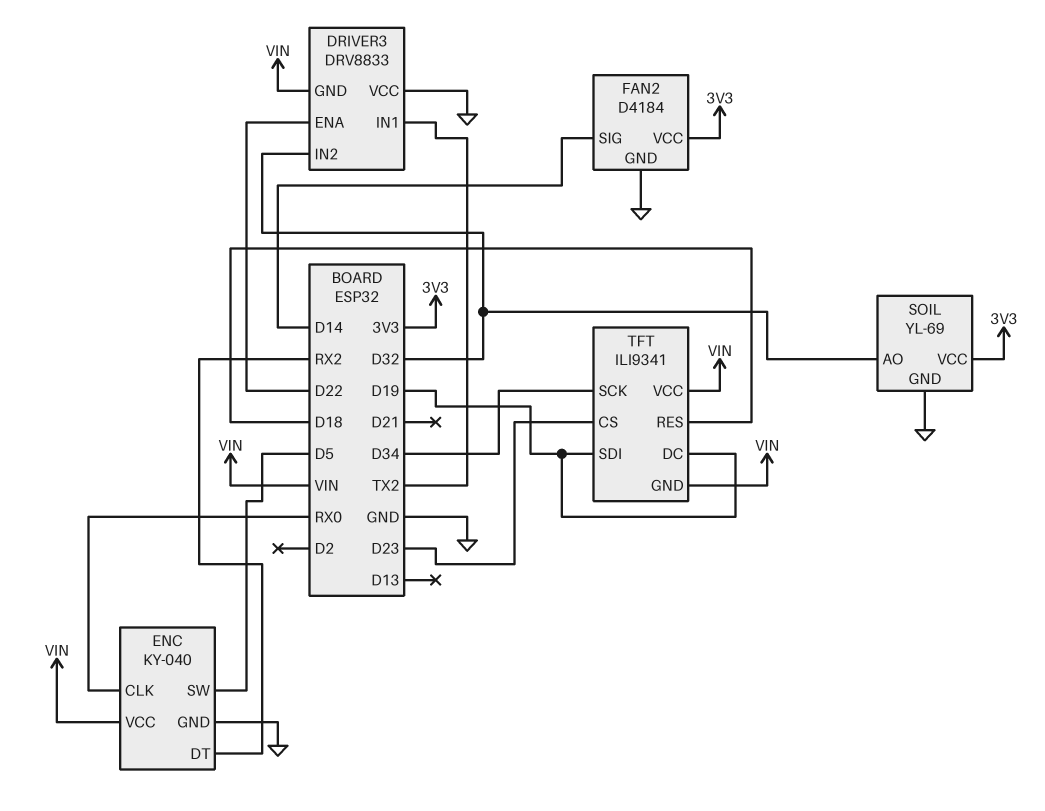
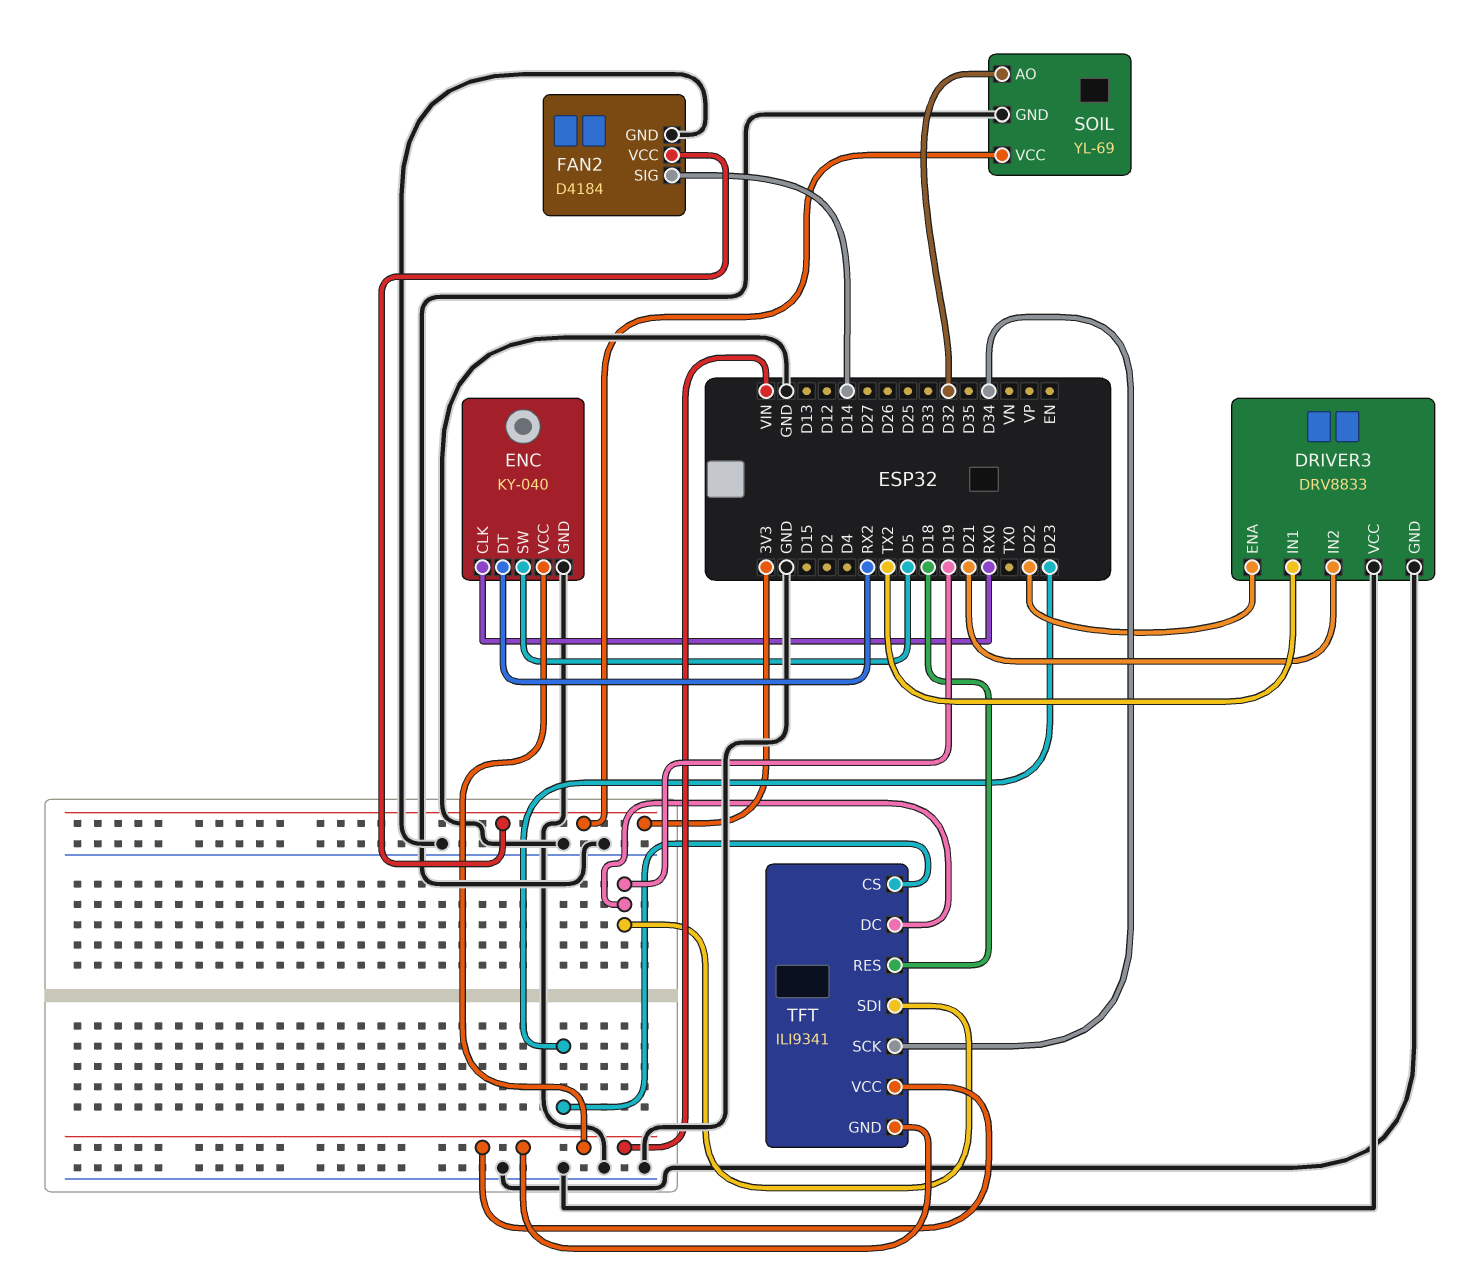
DRIVER3 pin GND: VIN -> GND
DRIVER3 pin IN2: D32 -> D21

